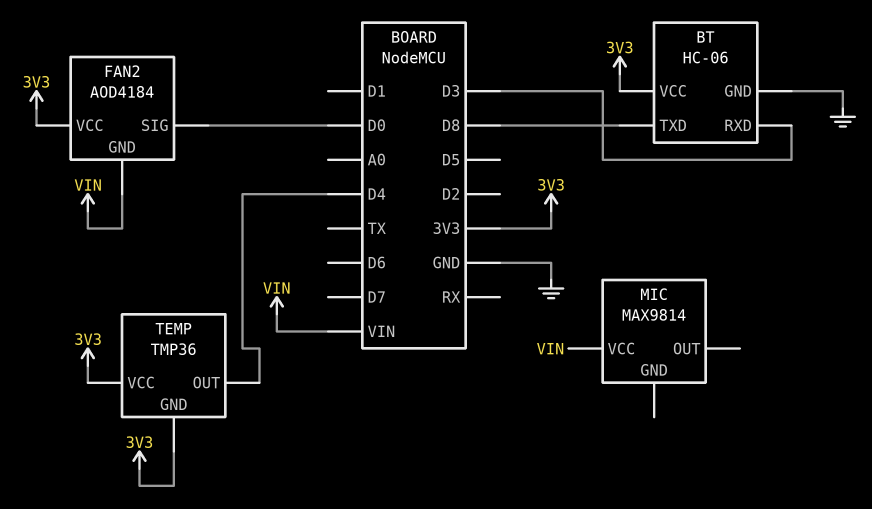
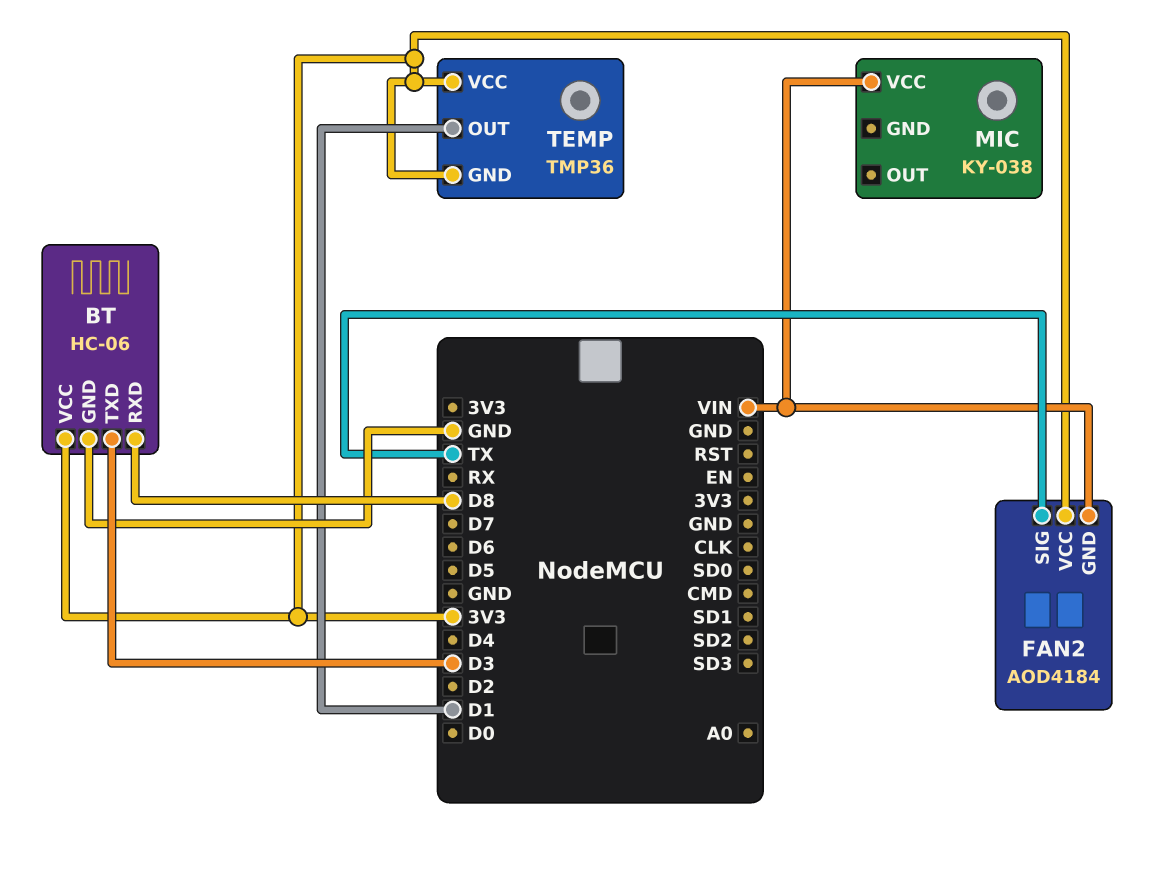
BT pin RXD: D3 -> D8
BT pin TXD: D8 -> D3
FAN2 pin SIG: D0 -> TX
MIC: MAX9814 -> KY-038
TEMP pin OUT: D4 -> D1

